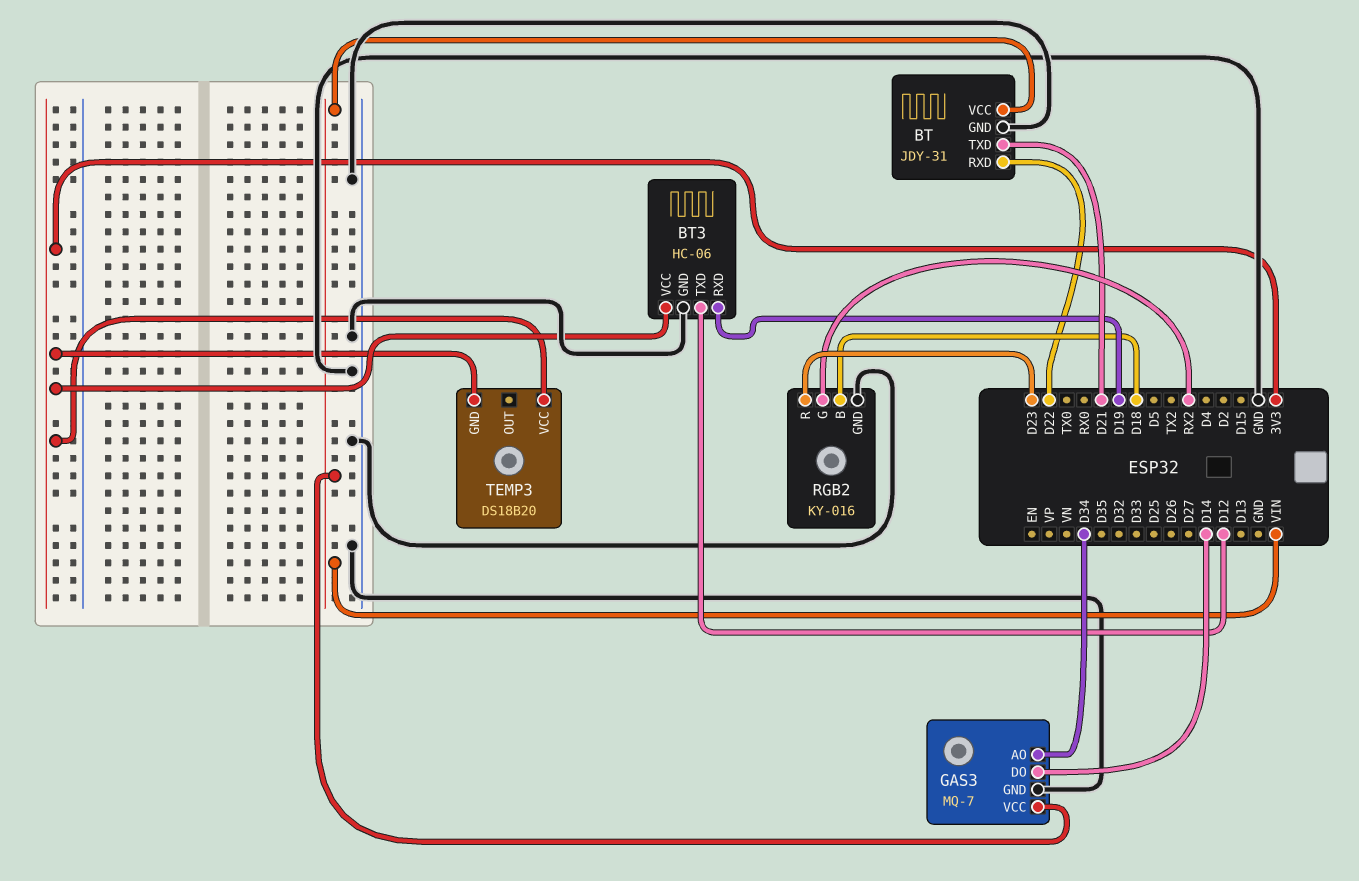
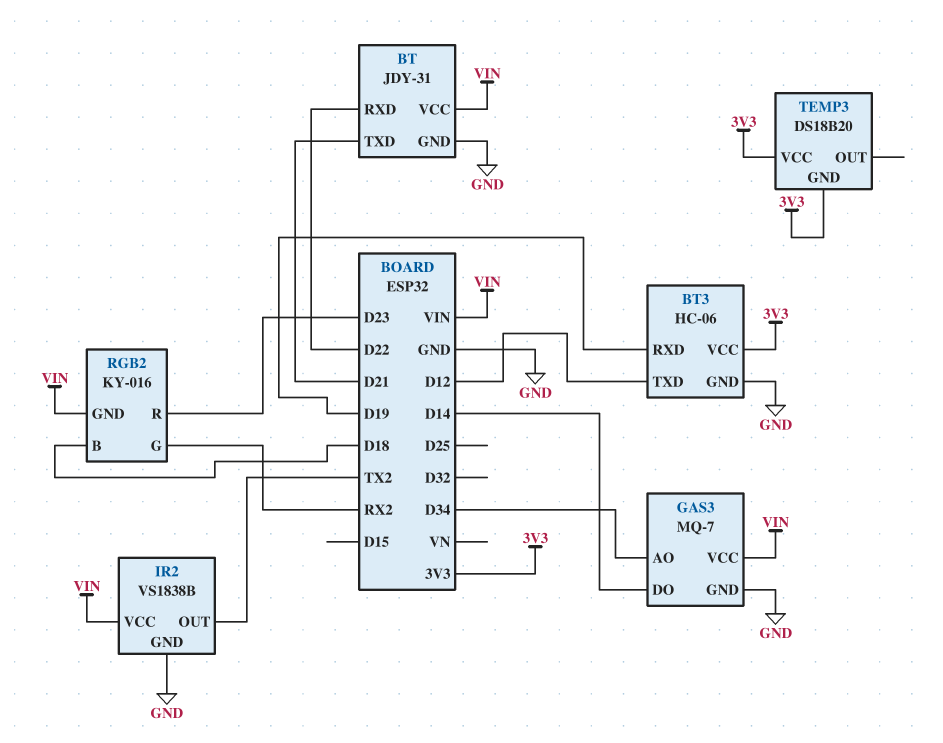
IR2: none -> VS1838B
IR2 pin GND: none -> GND
IR2 pin OUT: none -> TX2
IR2 pin VCC: none -> VIN
RGB2 pin GND: GND -> VIN

